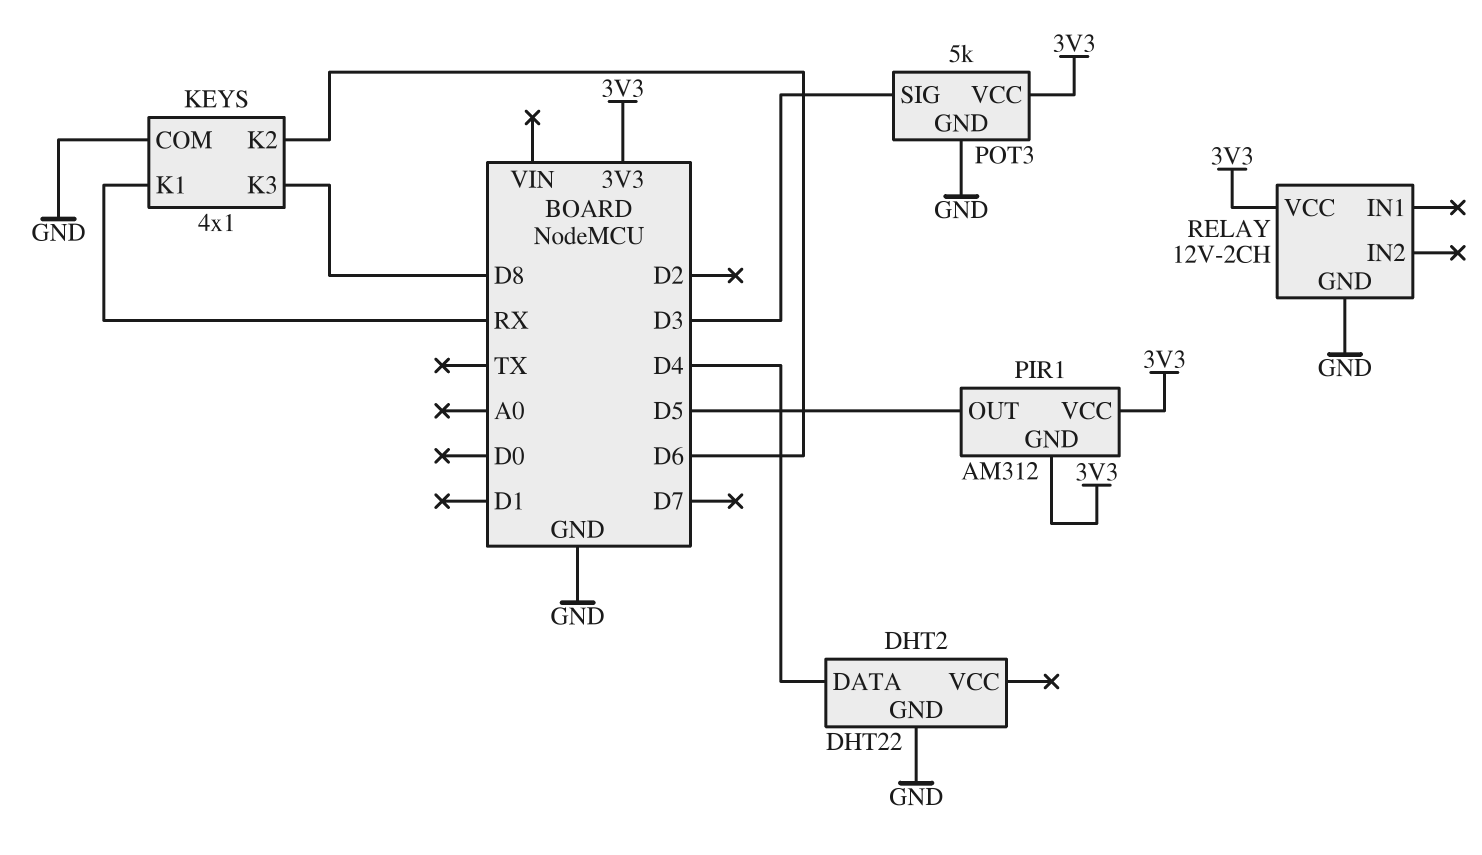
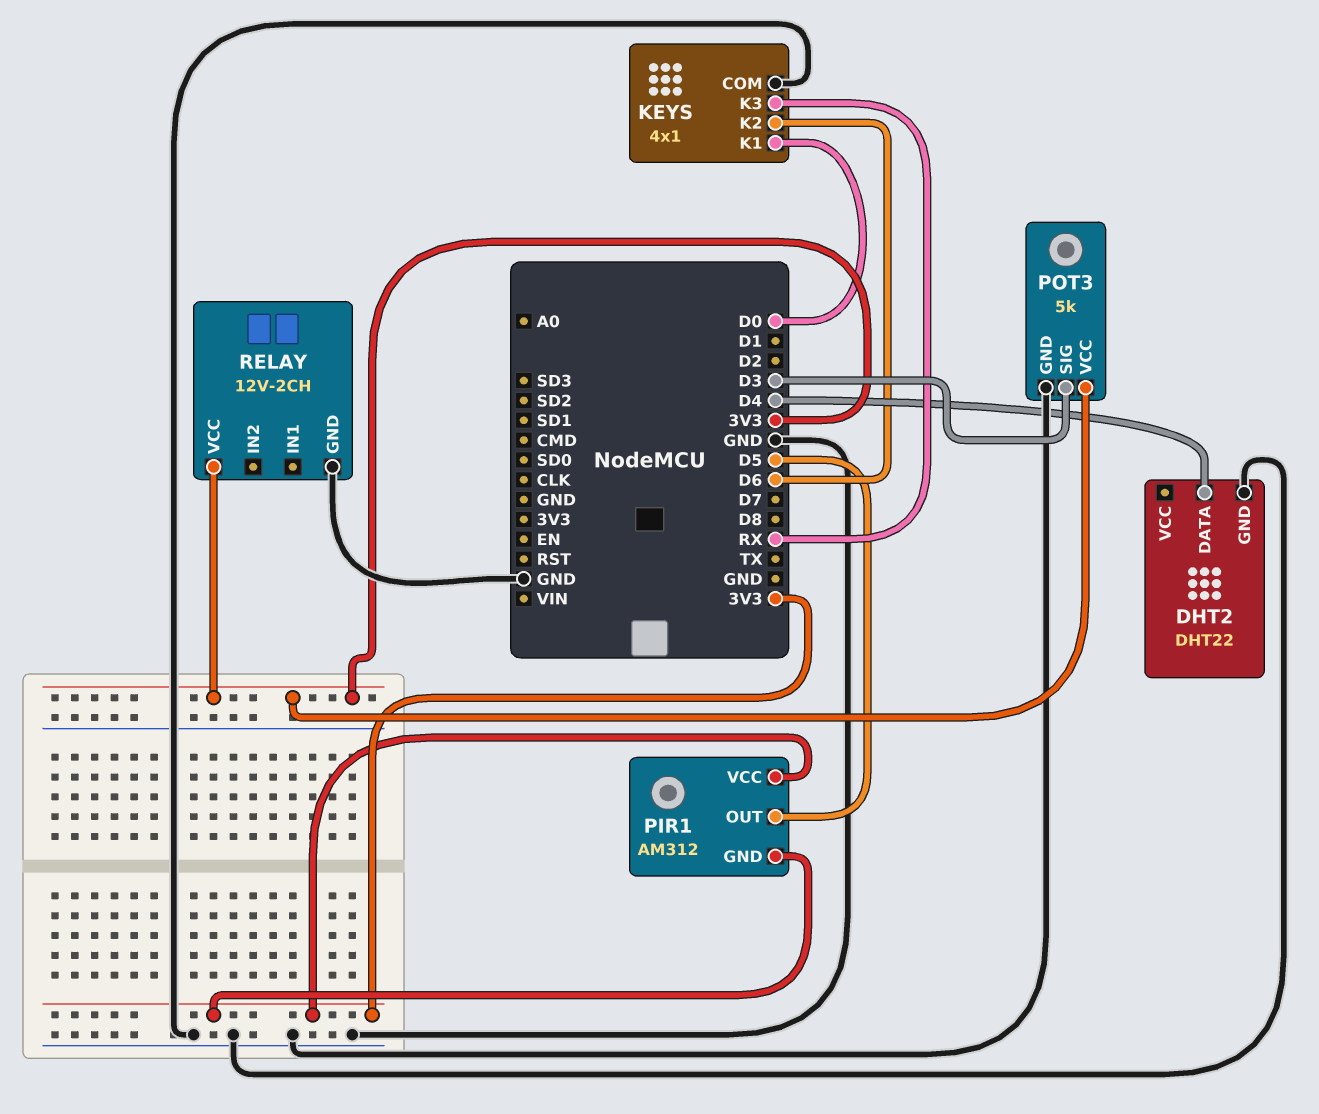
KEYS pin K1: RX -> D0
KEYS pin K3: D8 -> RX

